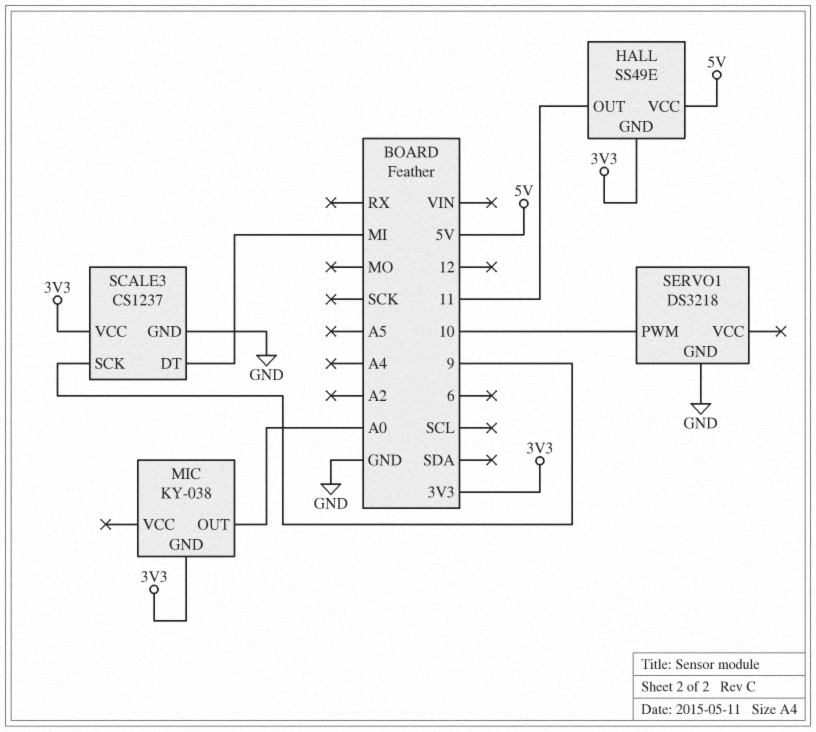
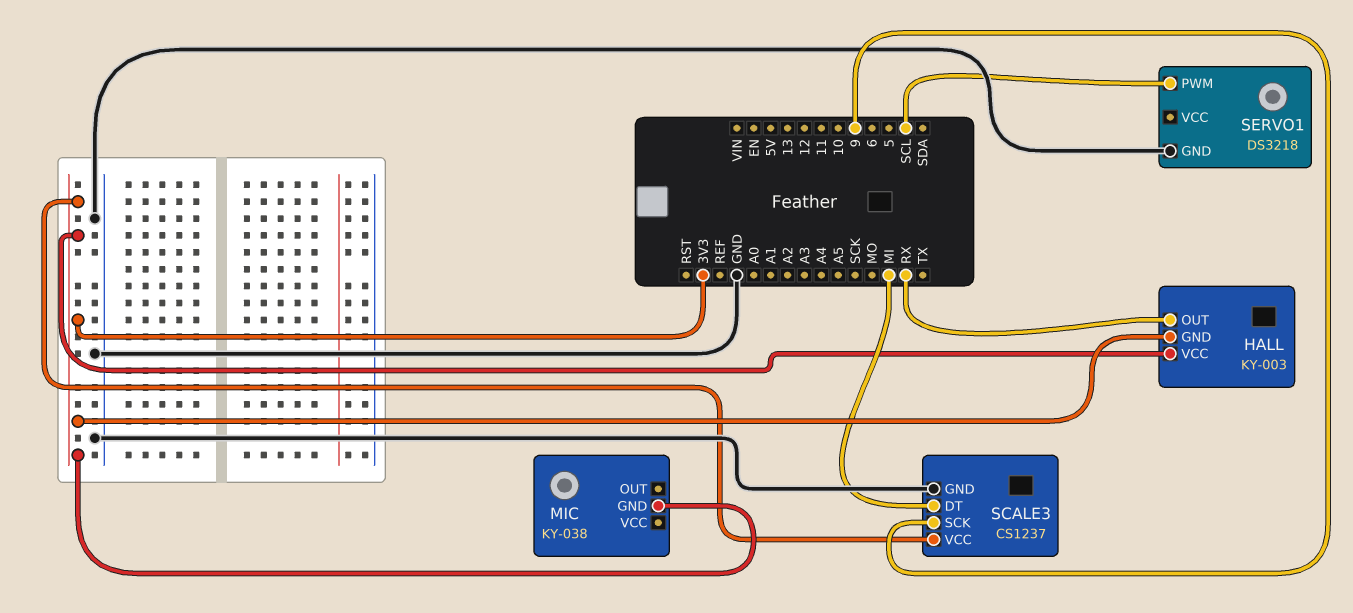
HALL: SS49E -> KY-003
HALL pin OUT: 11 -> RX
HALL pin VCC: 5V -> 3V3
MIC pin OUT: A0 -> none
SERVO1 pin PWM: 10 -> SCL

